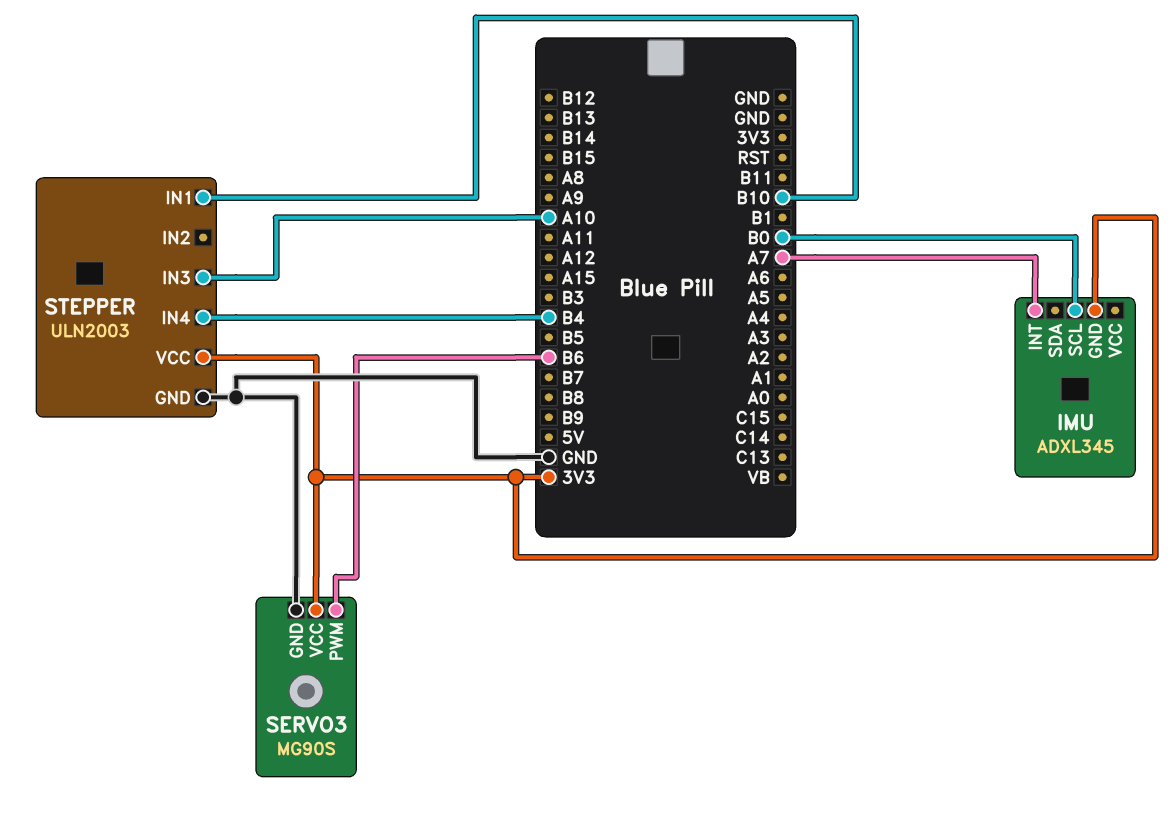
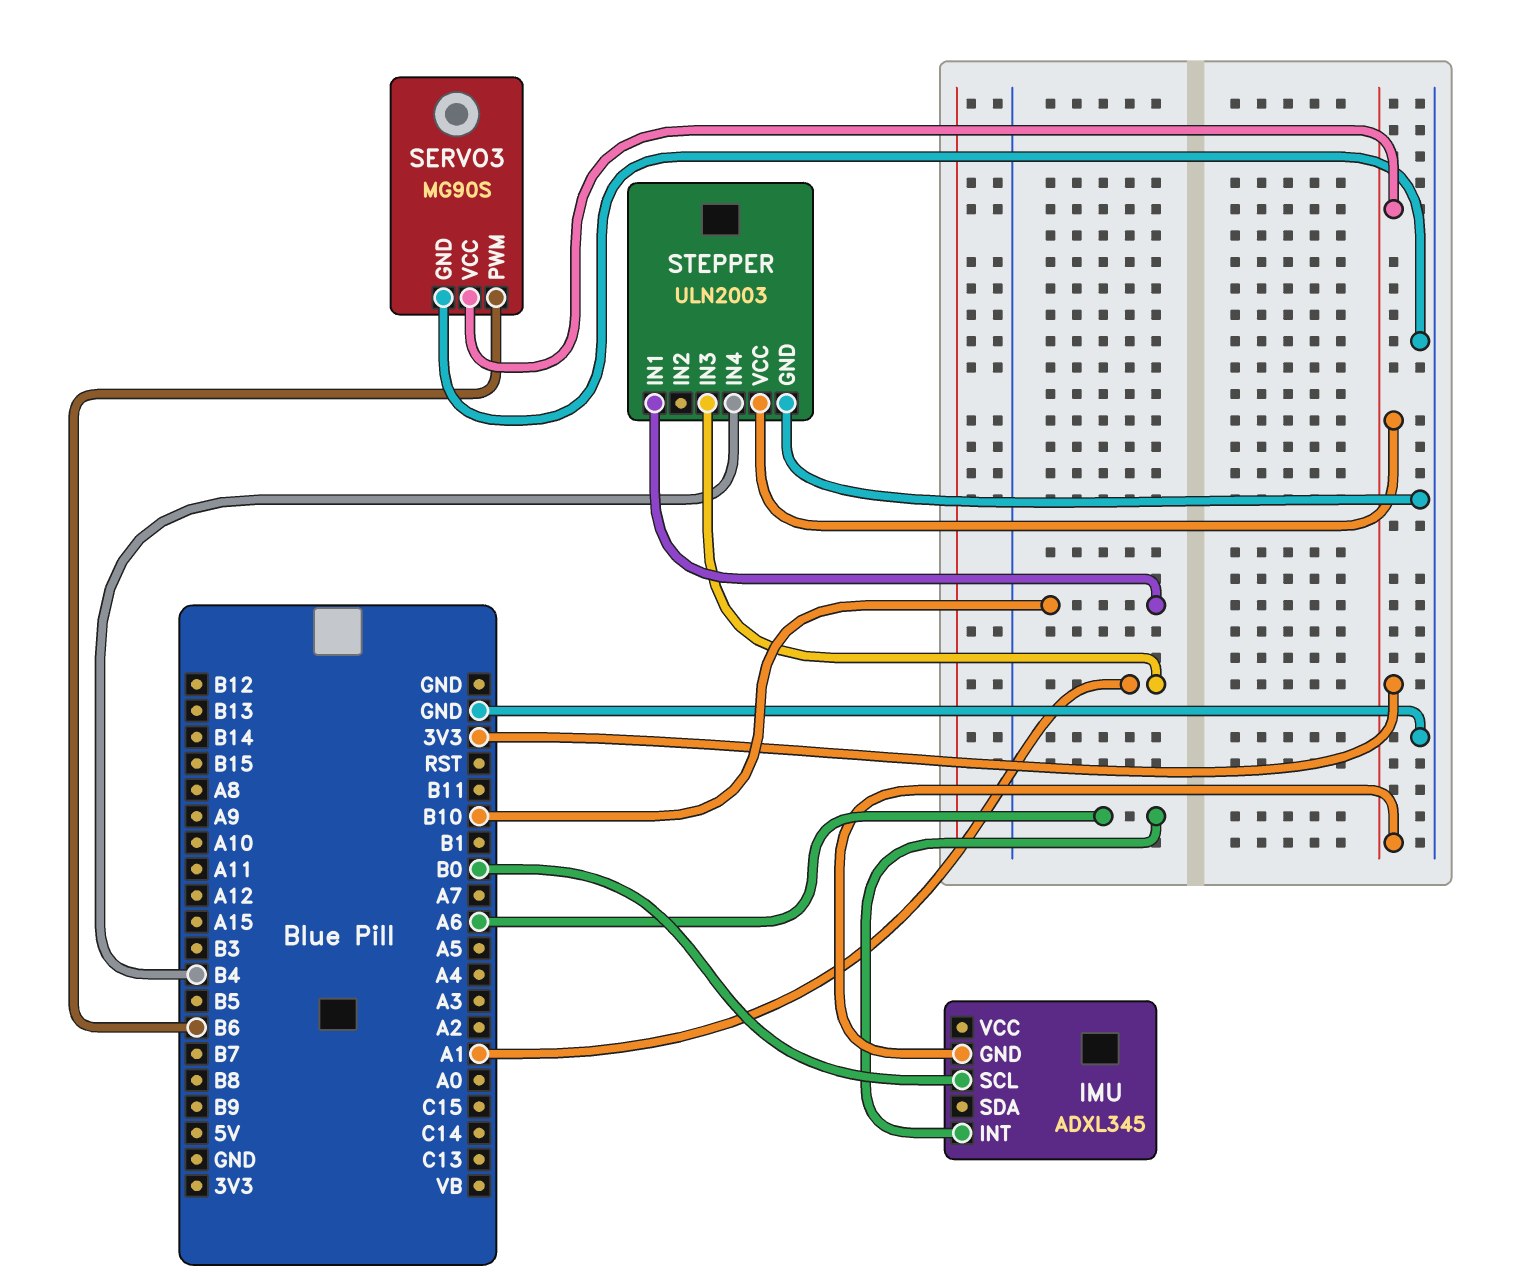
IMU pin INT: A7 -> A6
STEPPER pin IN3: A10 -> A1

